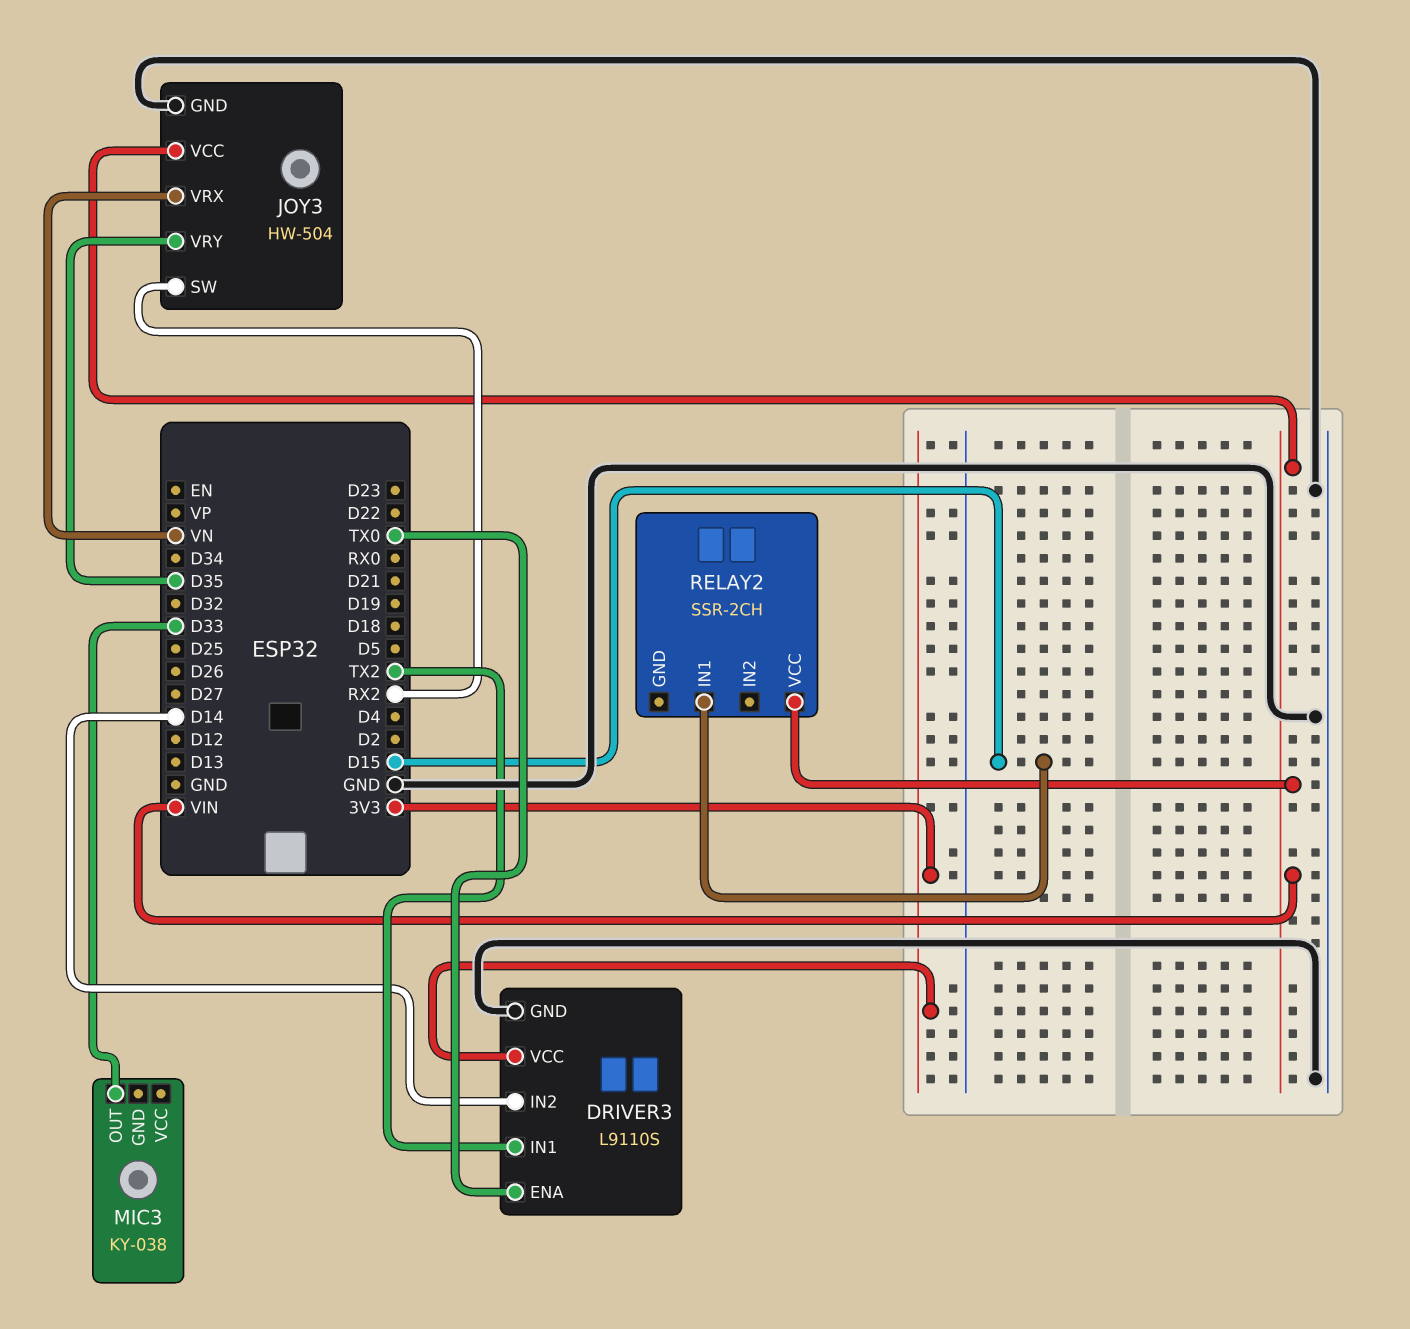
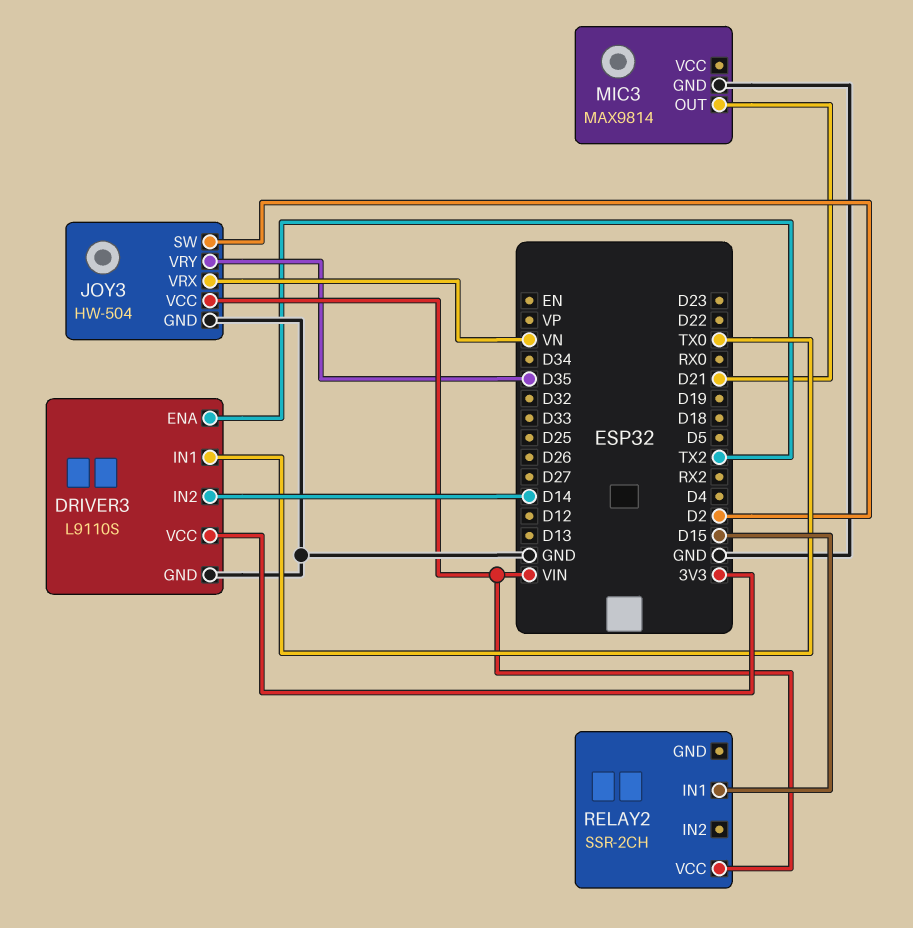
DRIVER3 pin ENA: TX0 -> TX2
DRIVER3 pin IN1: TX2 -> TX0
JOY3 pin SW: RX2 -> D2
MIC3: KY-038 -> MAX9814
MIC3 pin GND: none -> GND
MIC3 pin OUT: D33 -> D21

